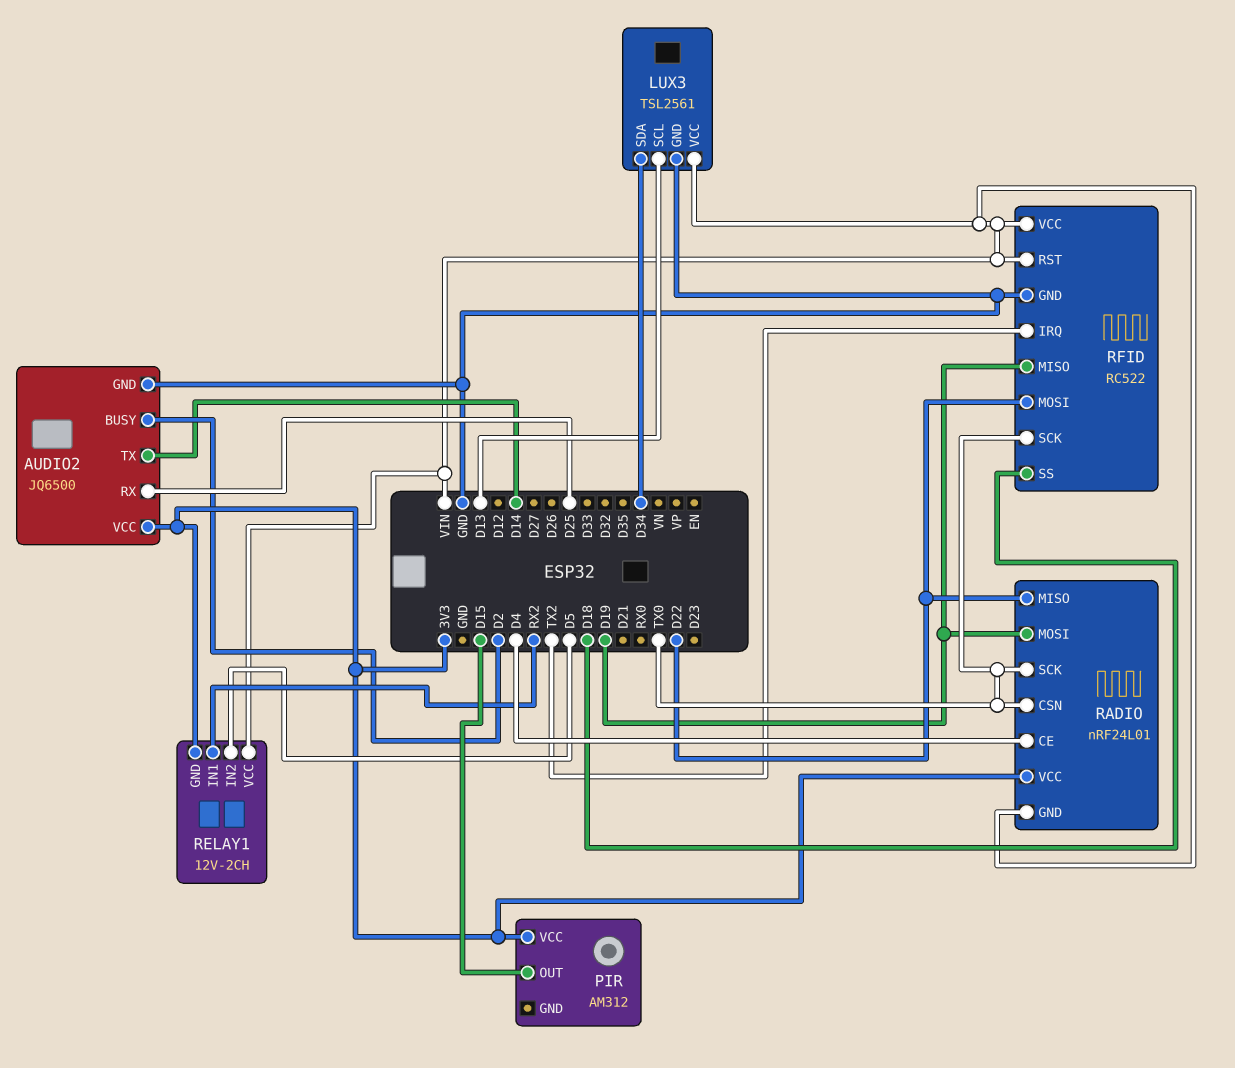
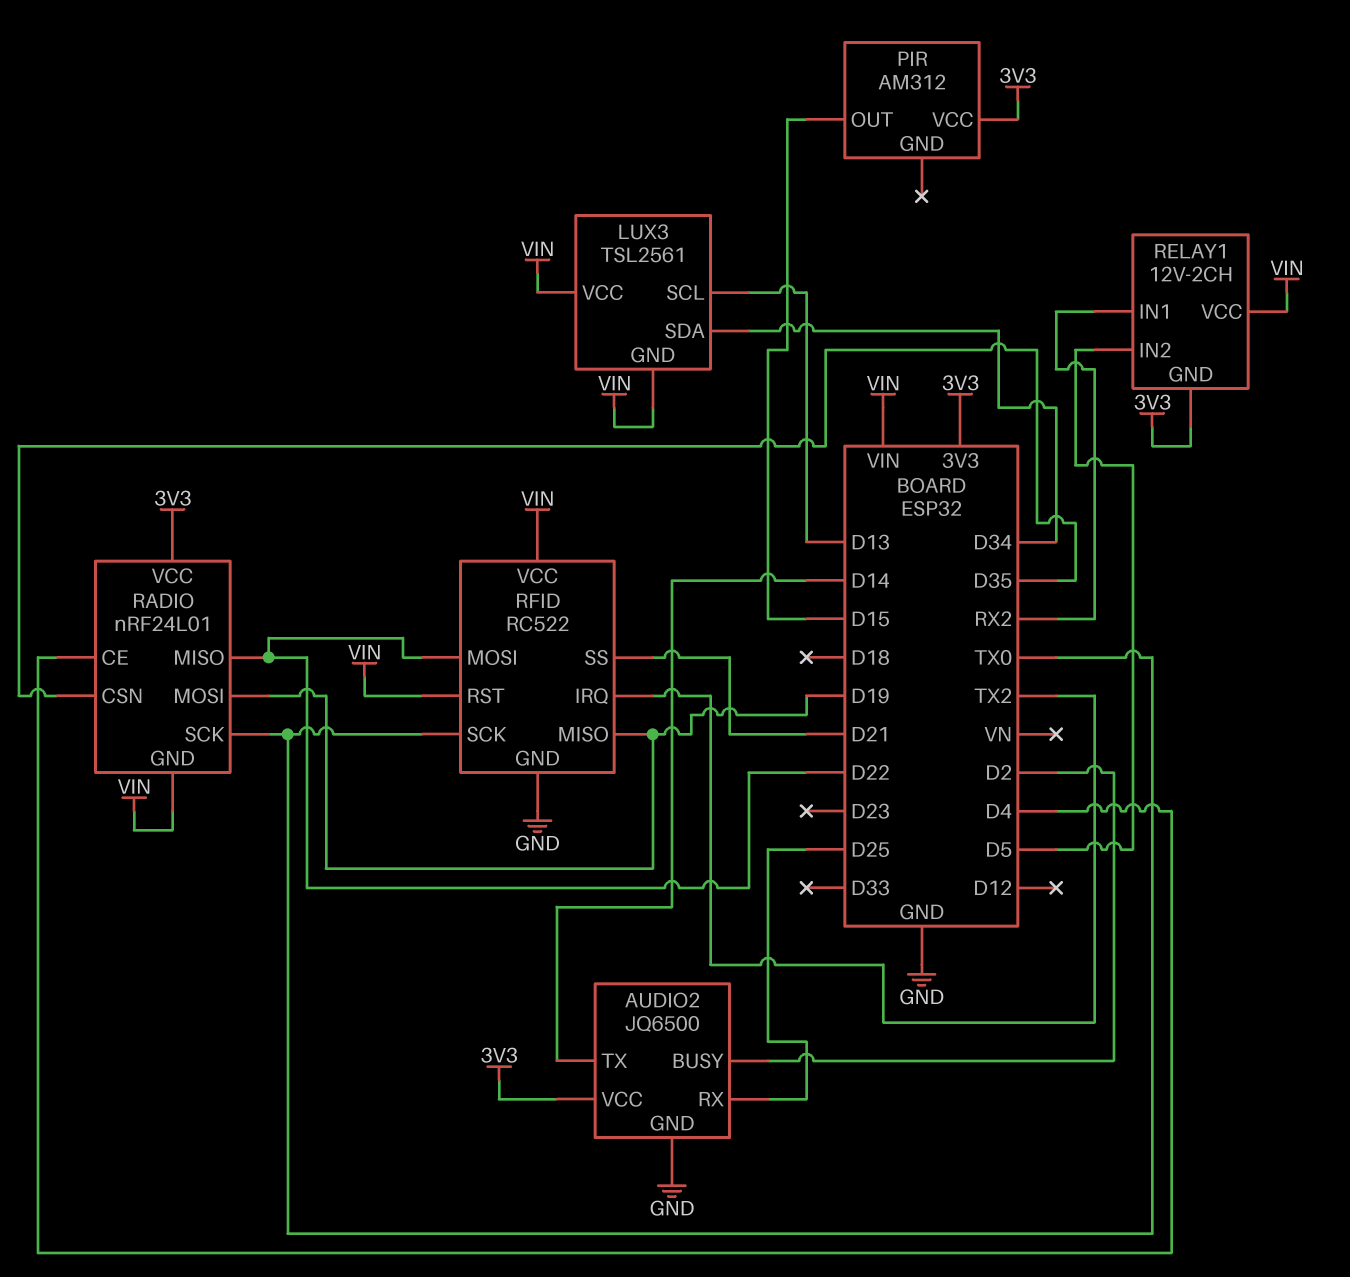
LUX3 pin GND: GND -> VIN
RADIO pin CSN: TX0 -> D35
RFID pin SS: D18 -> D21

